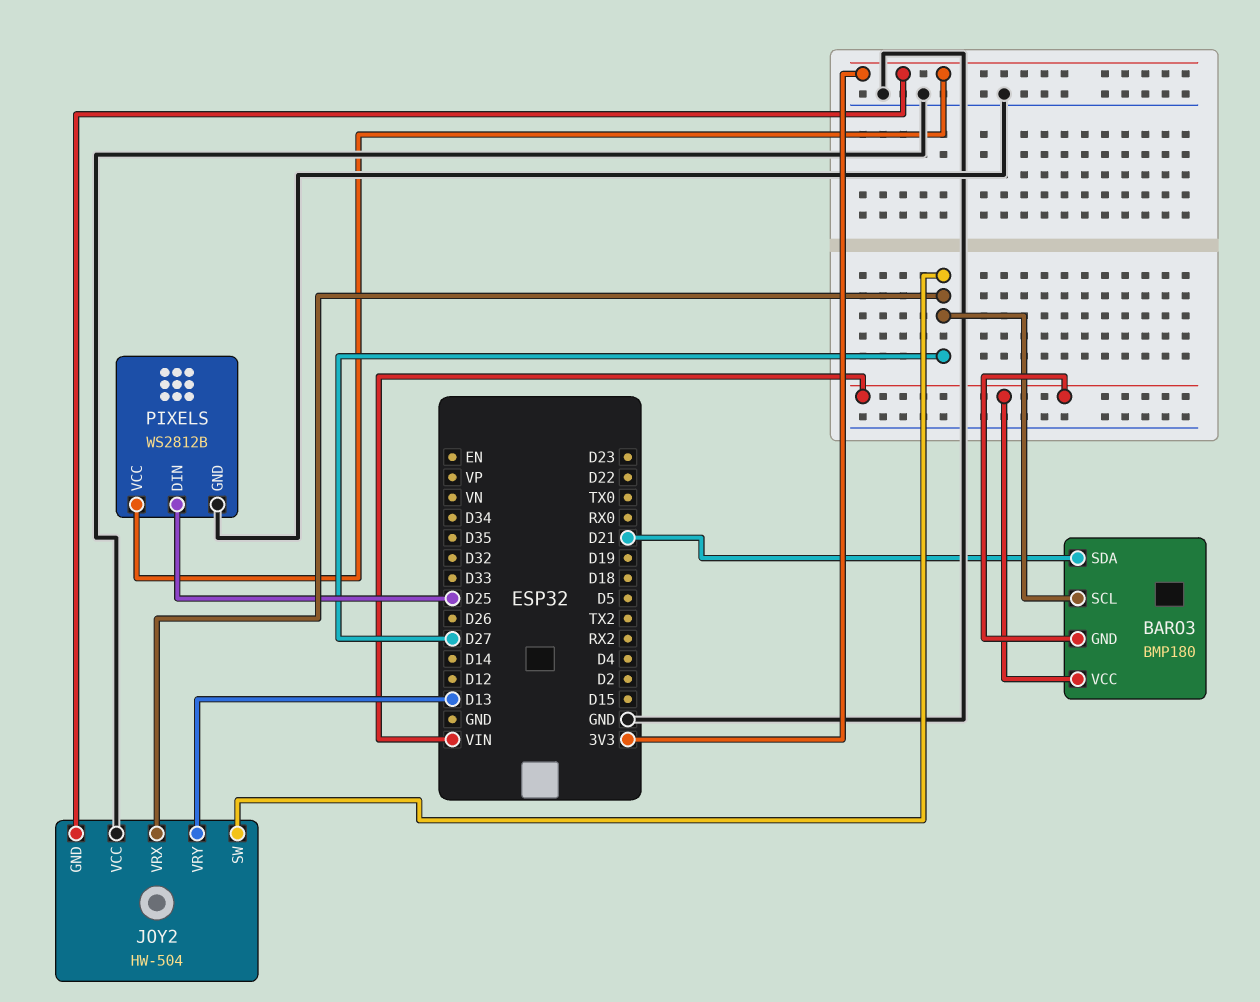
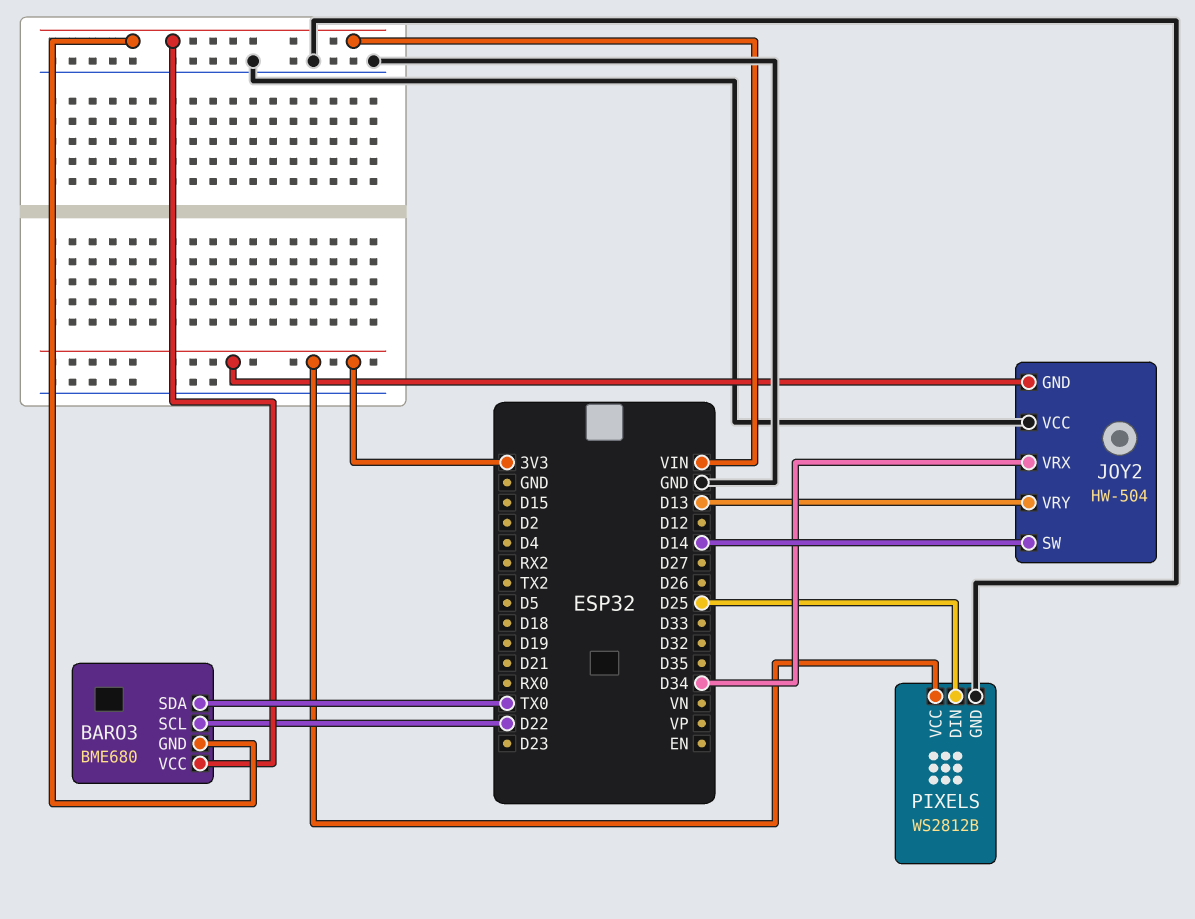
BARO3: BMP180 -> BME680
BARO3 pin SCL: D27 -> D22
BARO3 pin SDA: D21 -> TX0
JOY2 pin SW: D27 -> D14
JOY2 pin VRX: D27 -> D34

